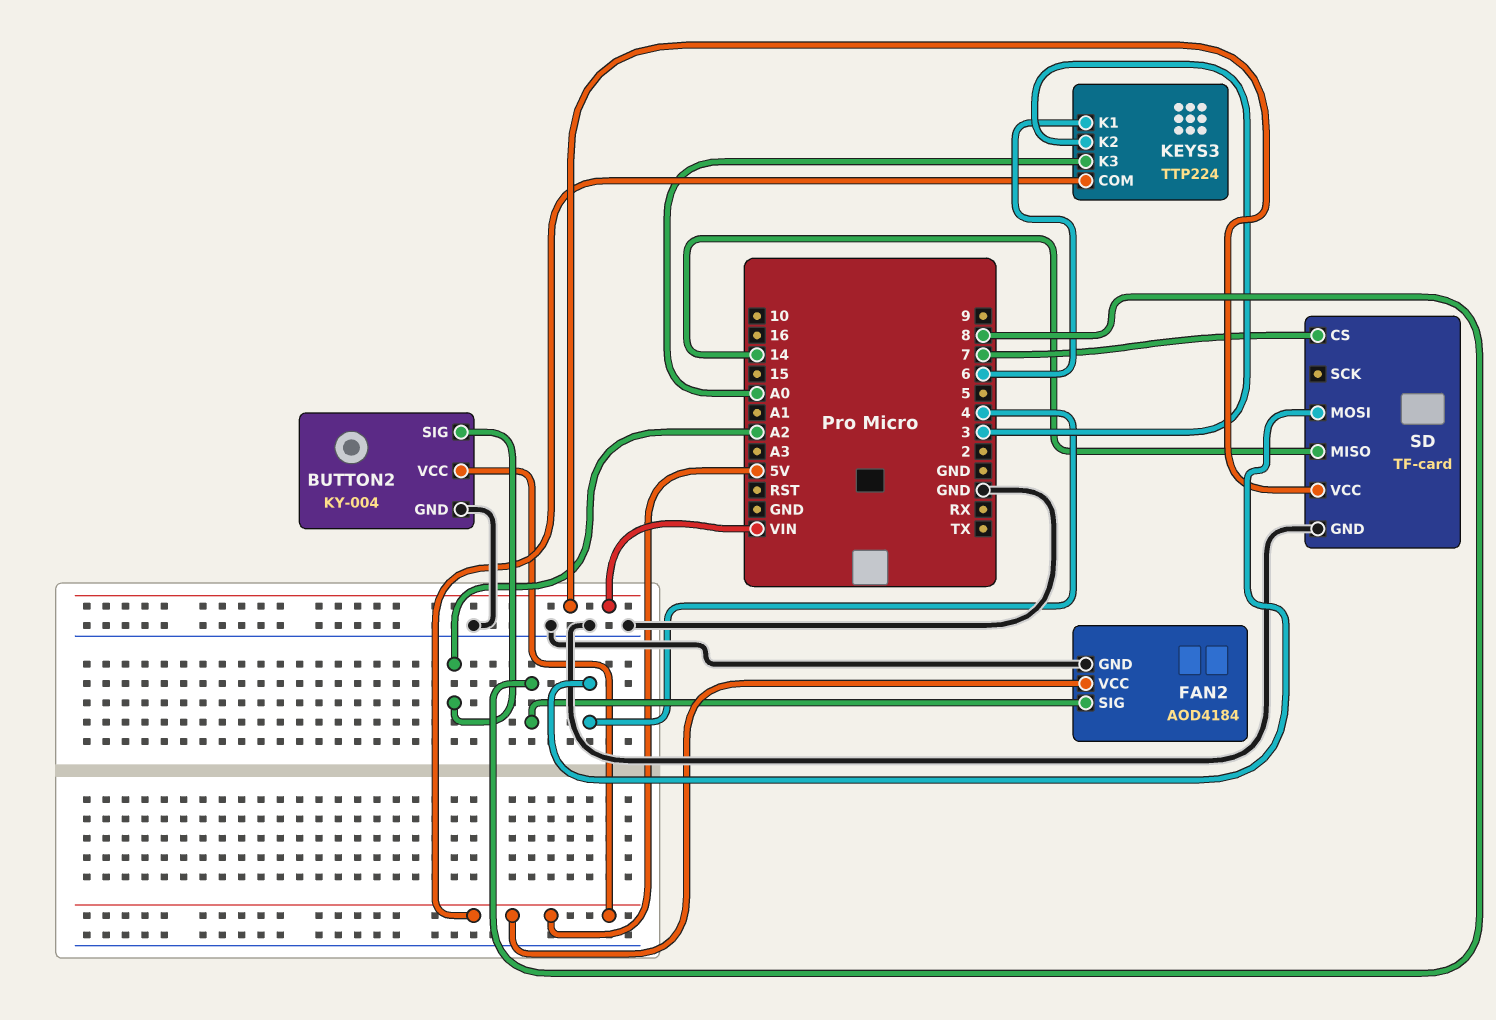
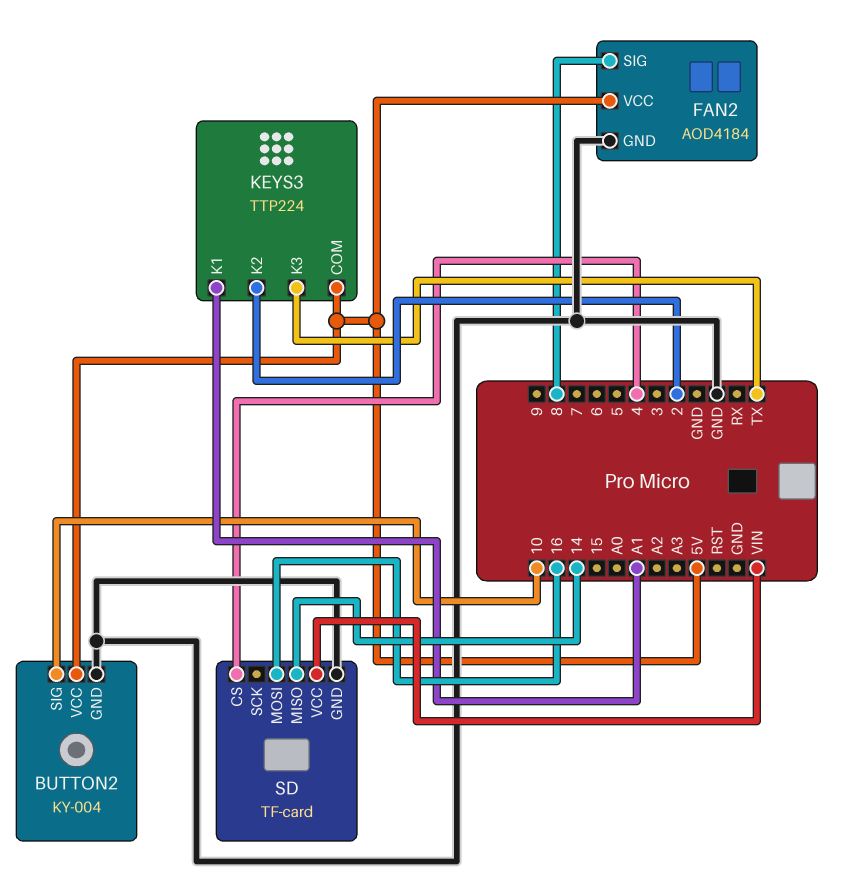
BUTTON2 pin SIG: A2 -> 10
KEYS3 pin K1: 6 -> A1
KEYS3 pin K2: 3 -> 2
KEYS3 pin K3: A0 -> TX
SD pin CS: 7 -> 4
SD pin MOSI: 4 -> 16

